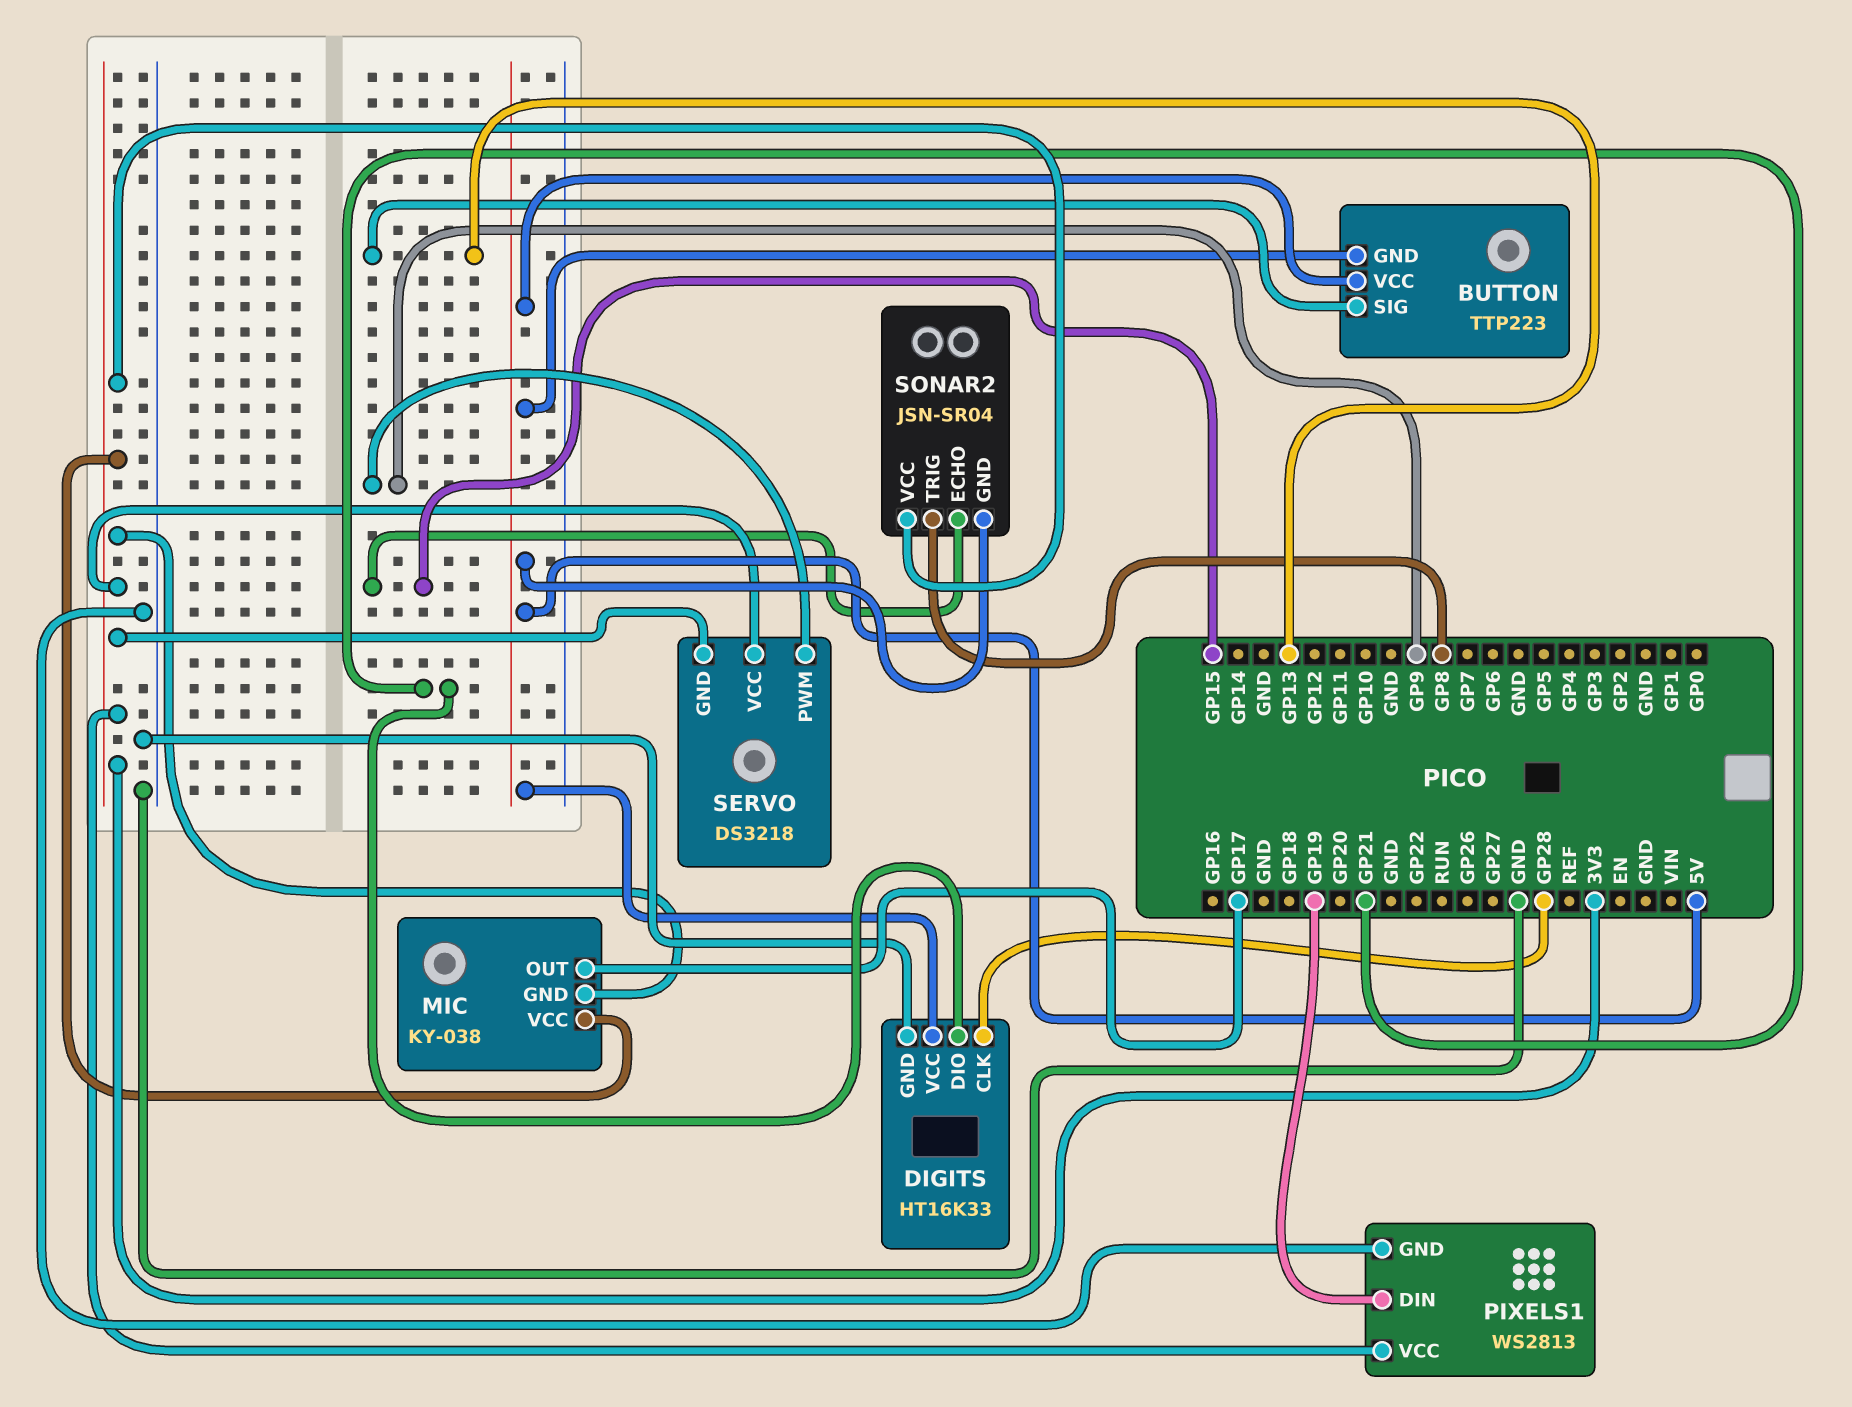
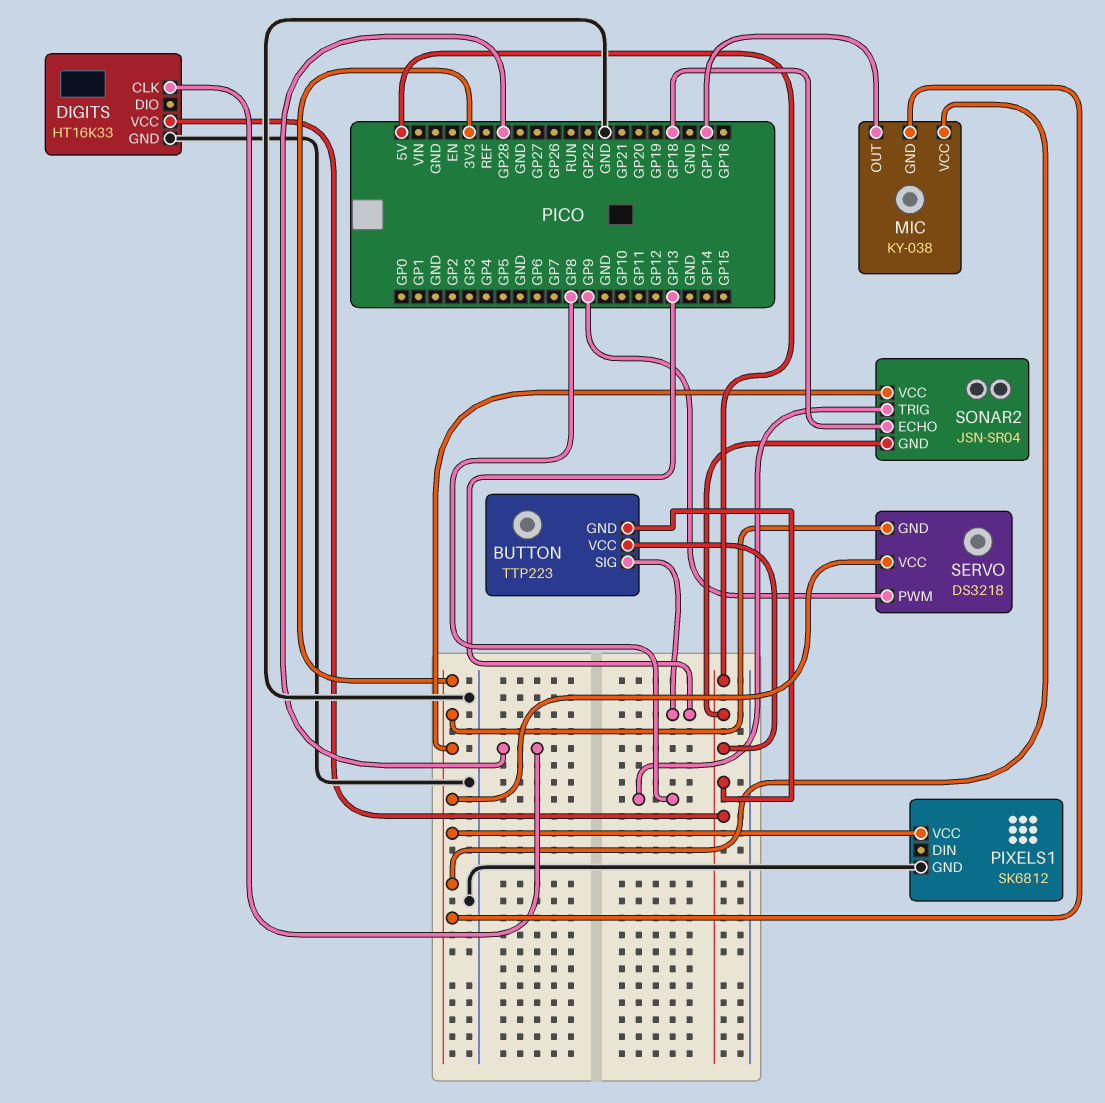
DIGITS pin DIO: GP21 -> none
PIXELS1: WS2813 -> SK6812
PIXELS1 pin DIN: GP19 -> none
SONAR2 pin ECHO: GP15 -> GP18

